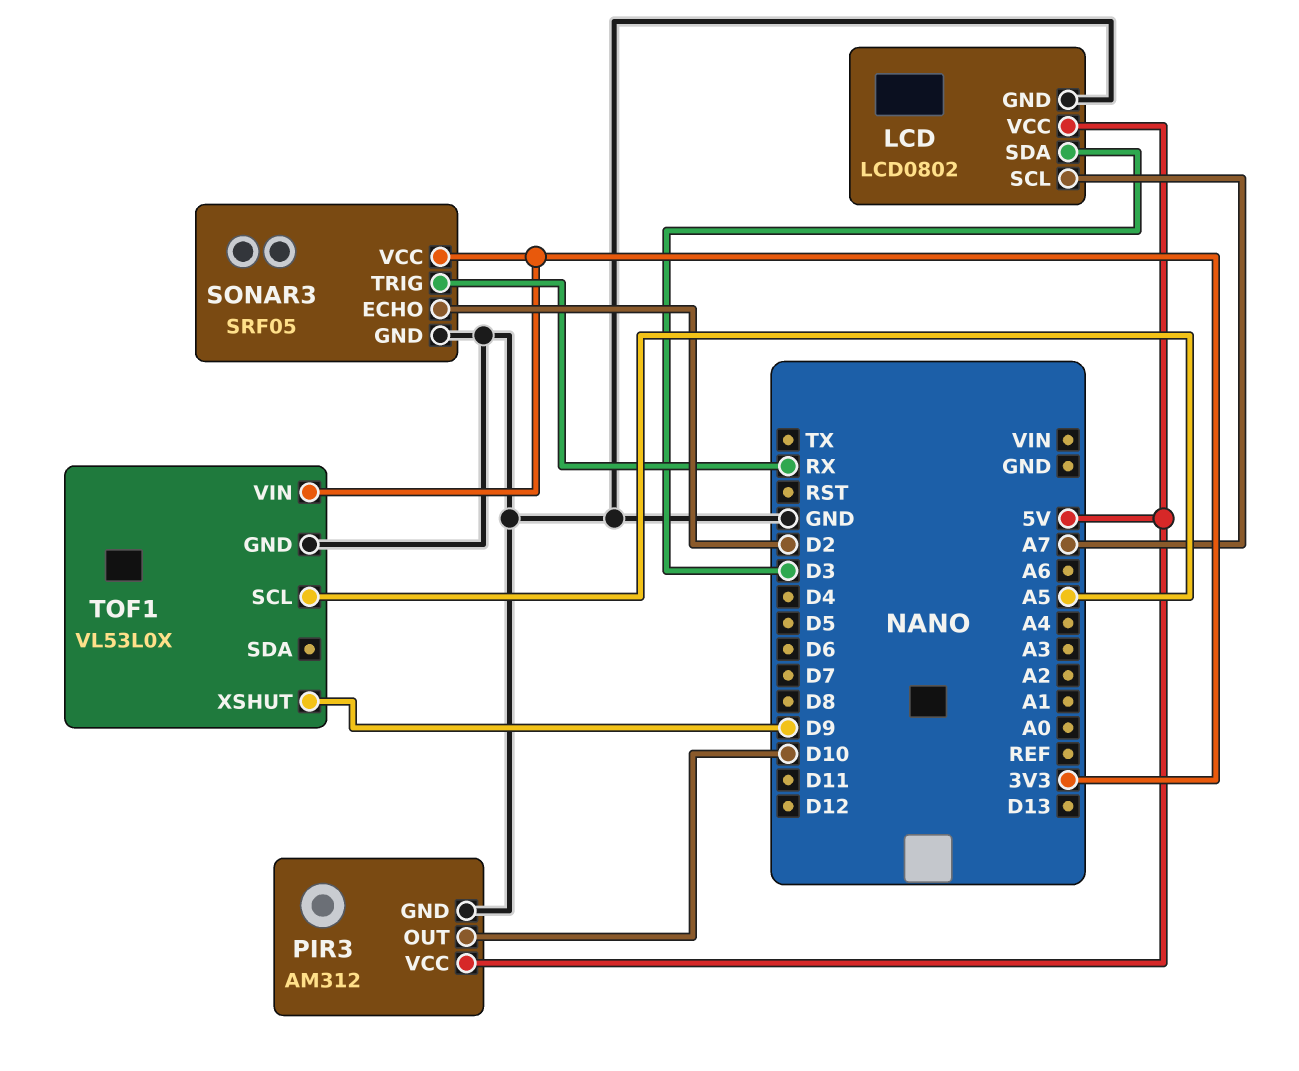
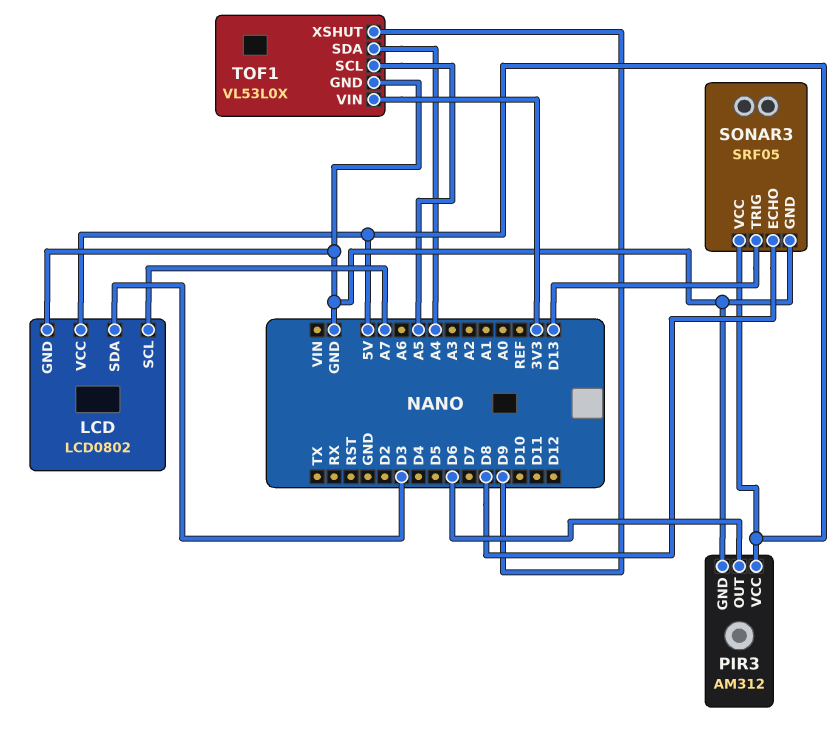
PIR3 pin OUT: D10 -> D6
SONAR3 pin ECHO: D2 -> D8
SONAR3 pin TRIG: RX -> D13
SONAR3 pin VCC: 3V3 -> 5V
TOF1 pin SDA: none -> A4

